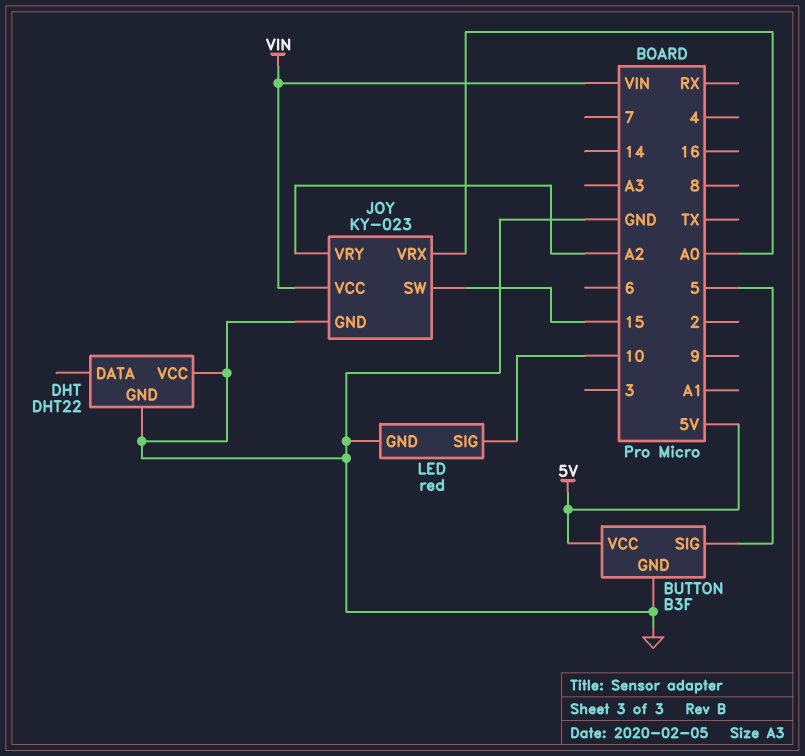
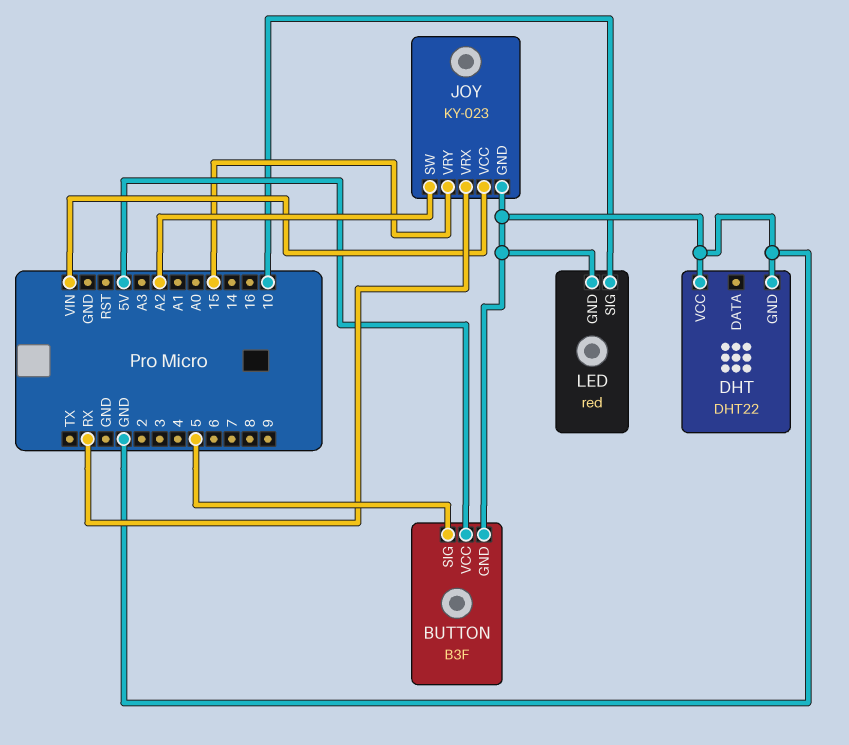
JOY pin SW: 15 -> A2
JOY pin VRX: A0 -> RX
JOY pin VRY: A2 -> 15

